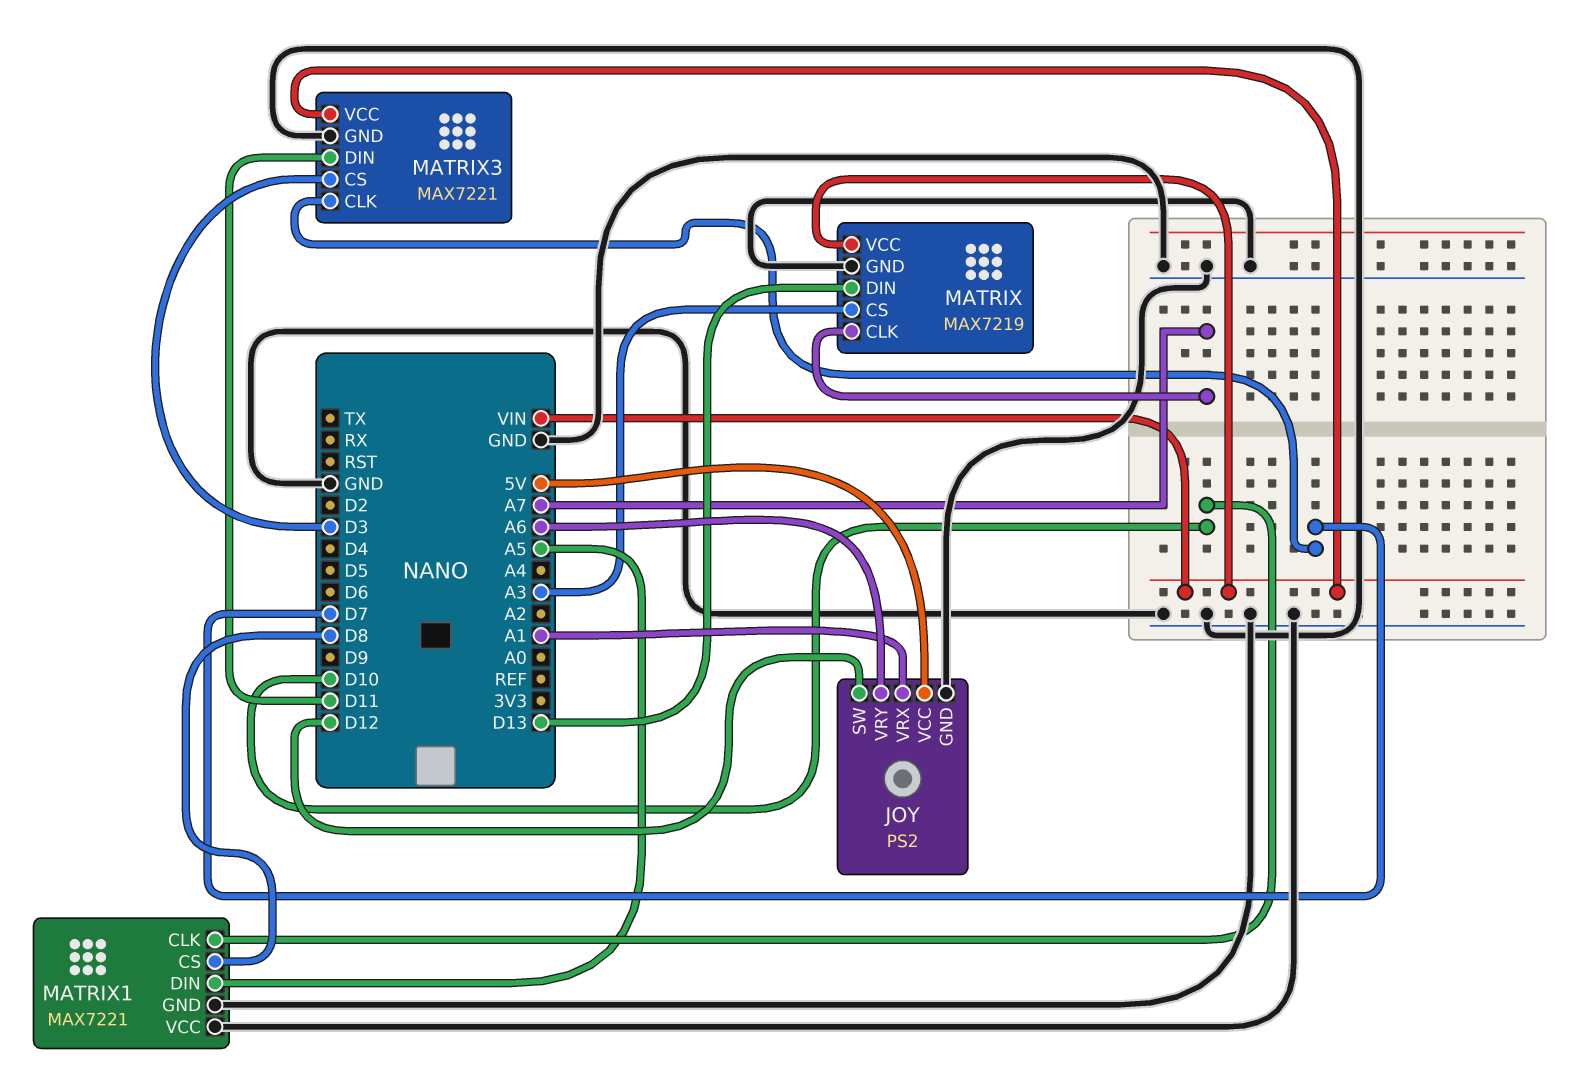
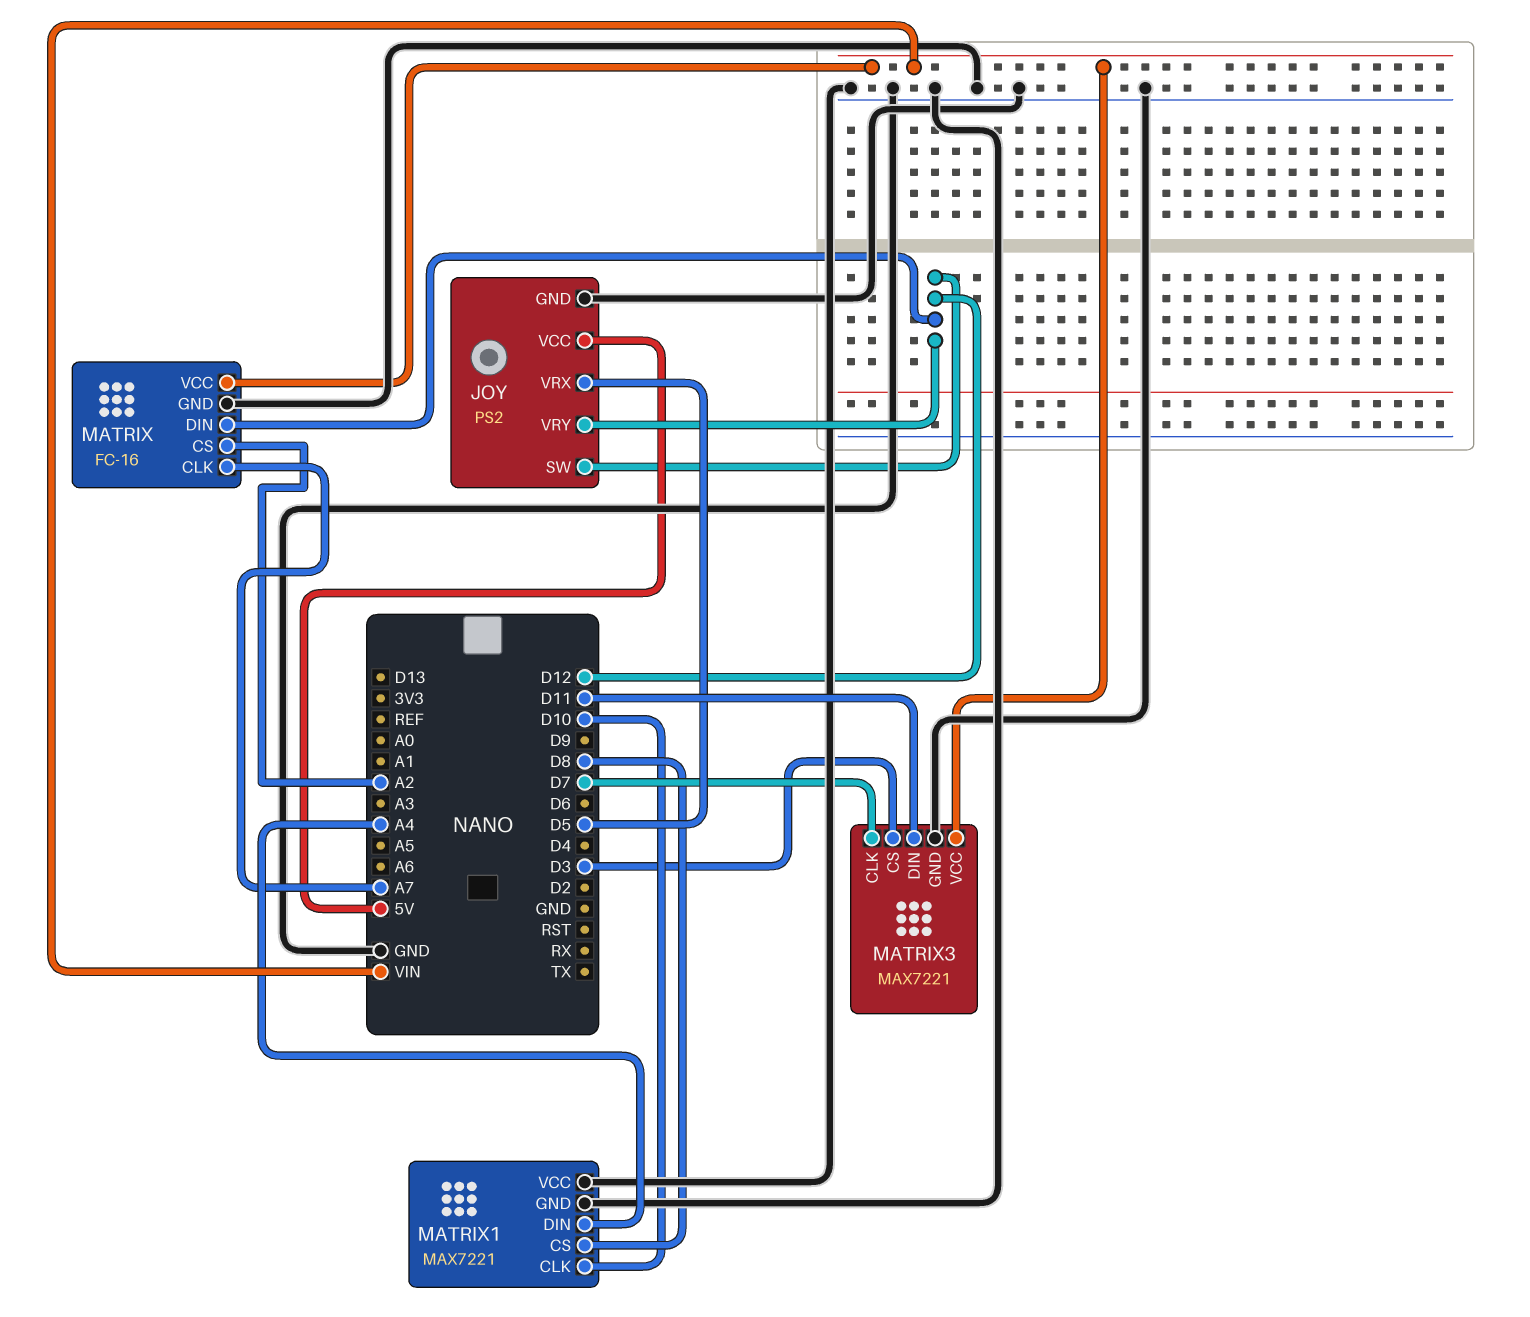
JOY pin VRX: A1 -> D5
JOY pin VRY: A6 -> D12
MATRIX: MAX7219 -> FC-16
MATRIX pin CS: A3 -> A2
MATRIX pin DIN: D13 -> D12
MATRIX1 pin DIN: A5 -> A4

